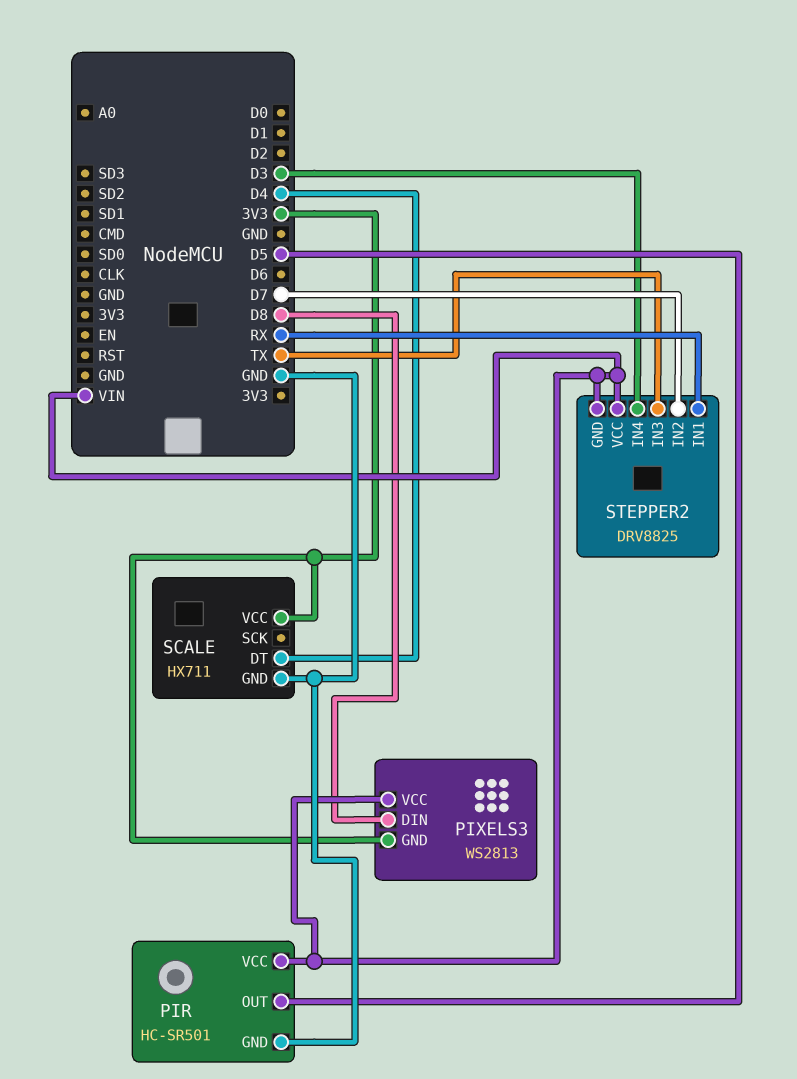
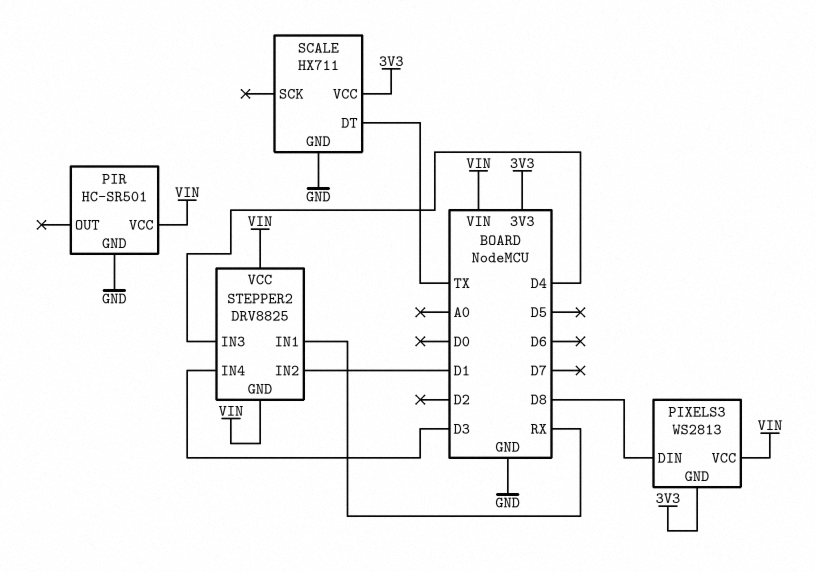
PIR pin OUT: D5 -> none
SCALE pin DT: D4 -> TX
STEPPER2 pin IN2: D7 -> D1
STEPPER2 pin IN3: TX -> D4

